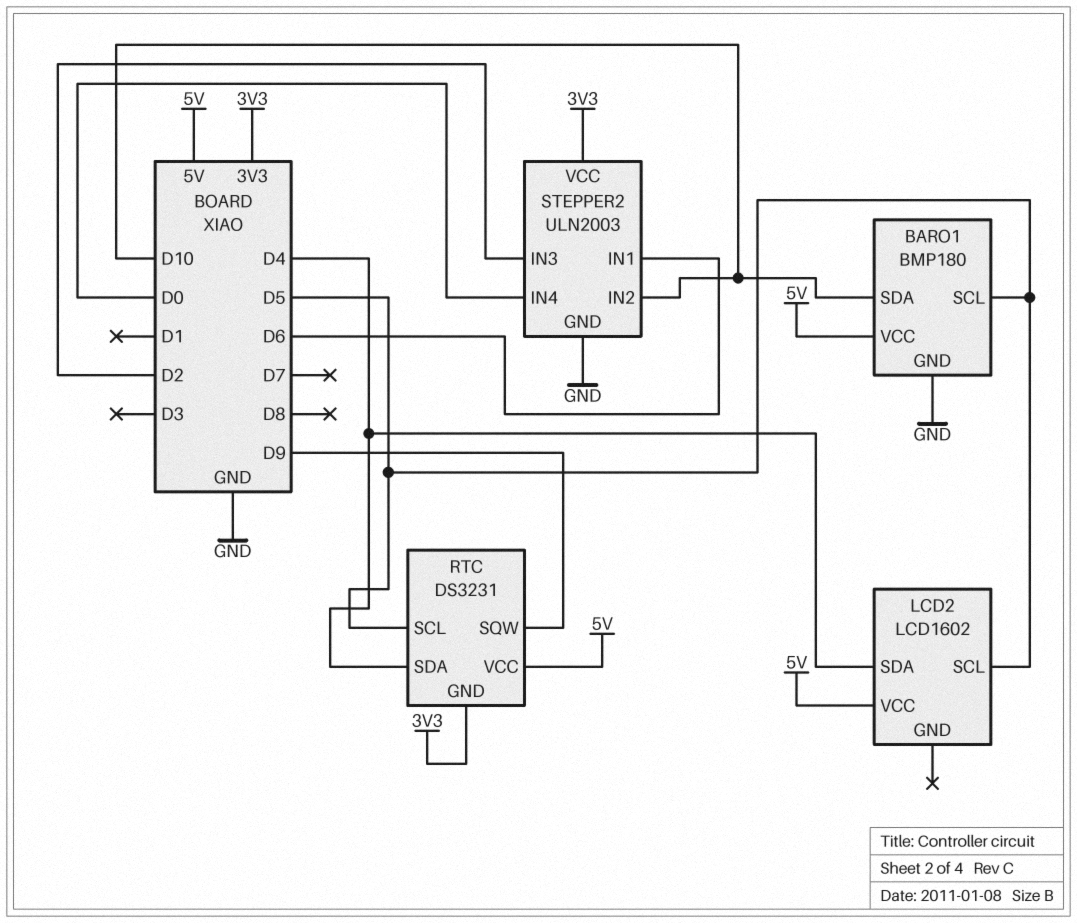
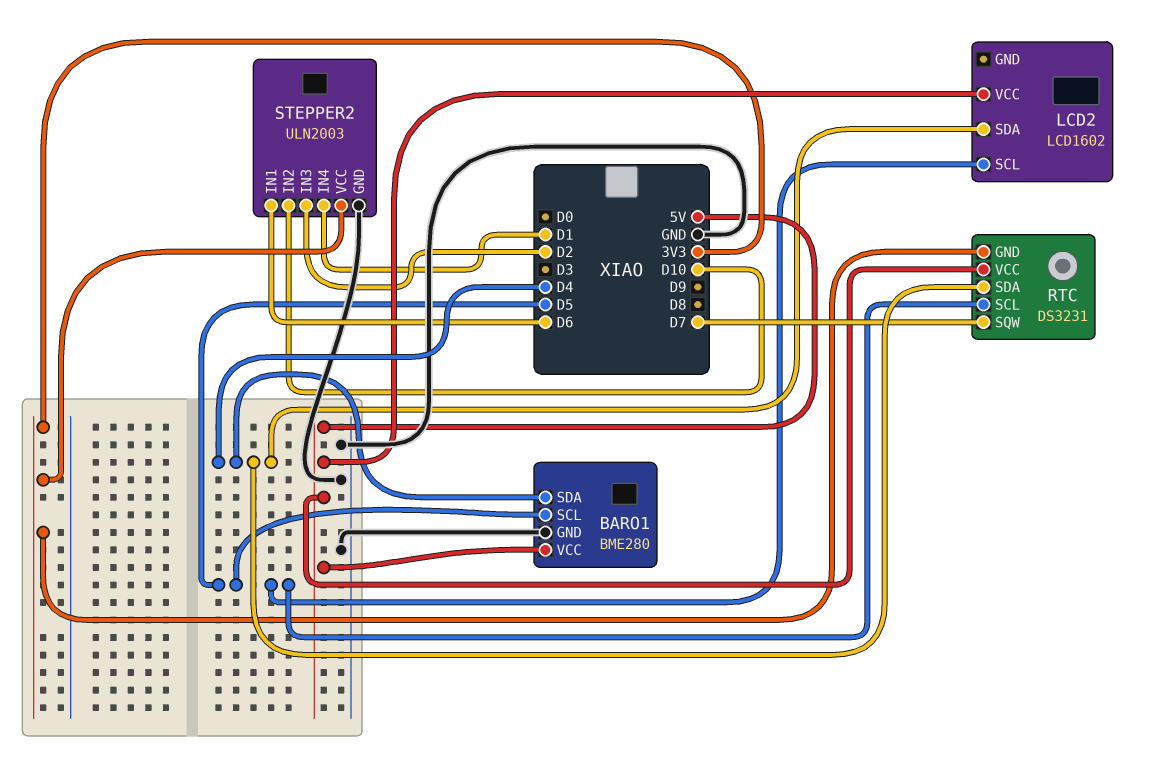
BARO1: BMP180 -> BME280
BARO1 pin SDA: D10 -> D4
RTC pin SQW: D9 -> D7
STEPPER2 pin IN4: D0 -> D1

